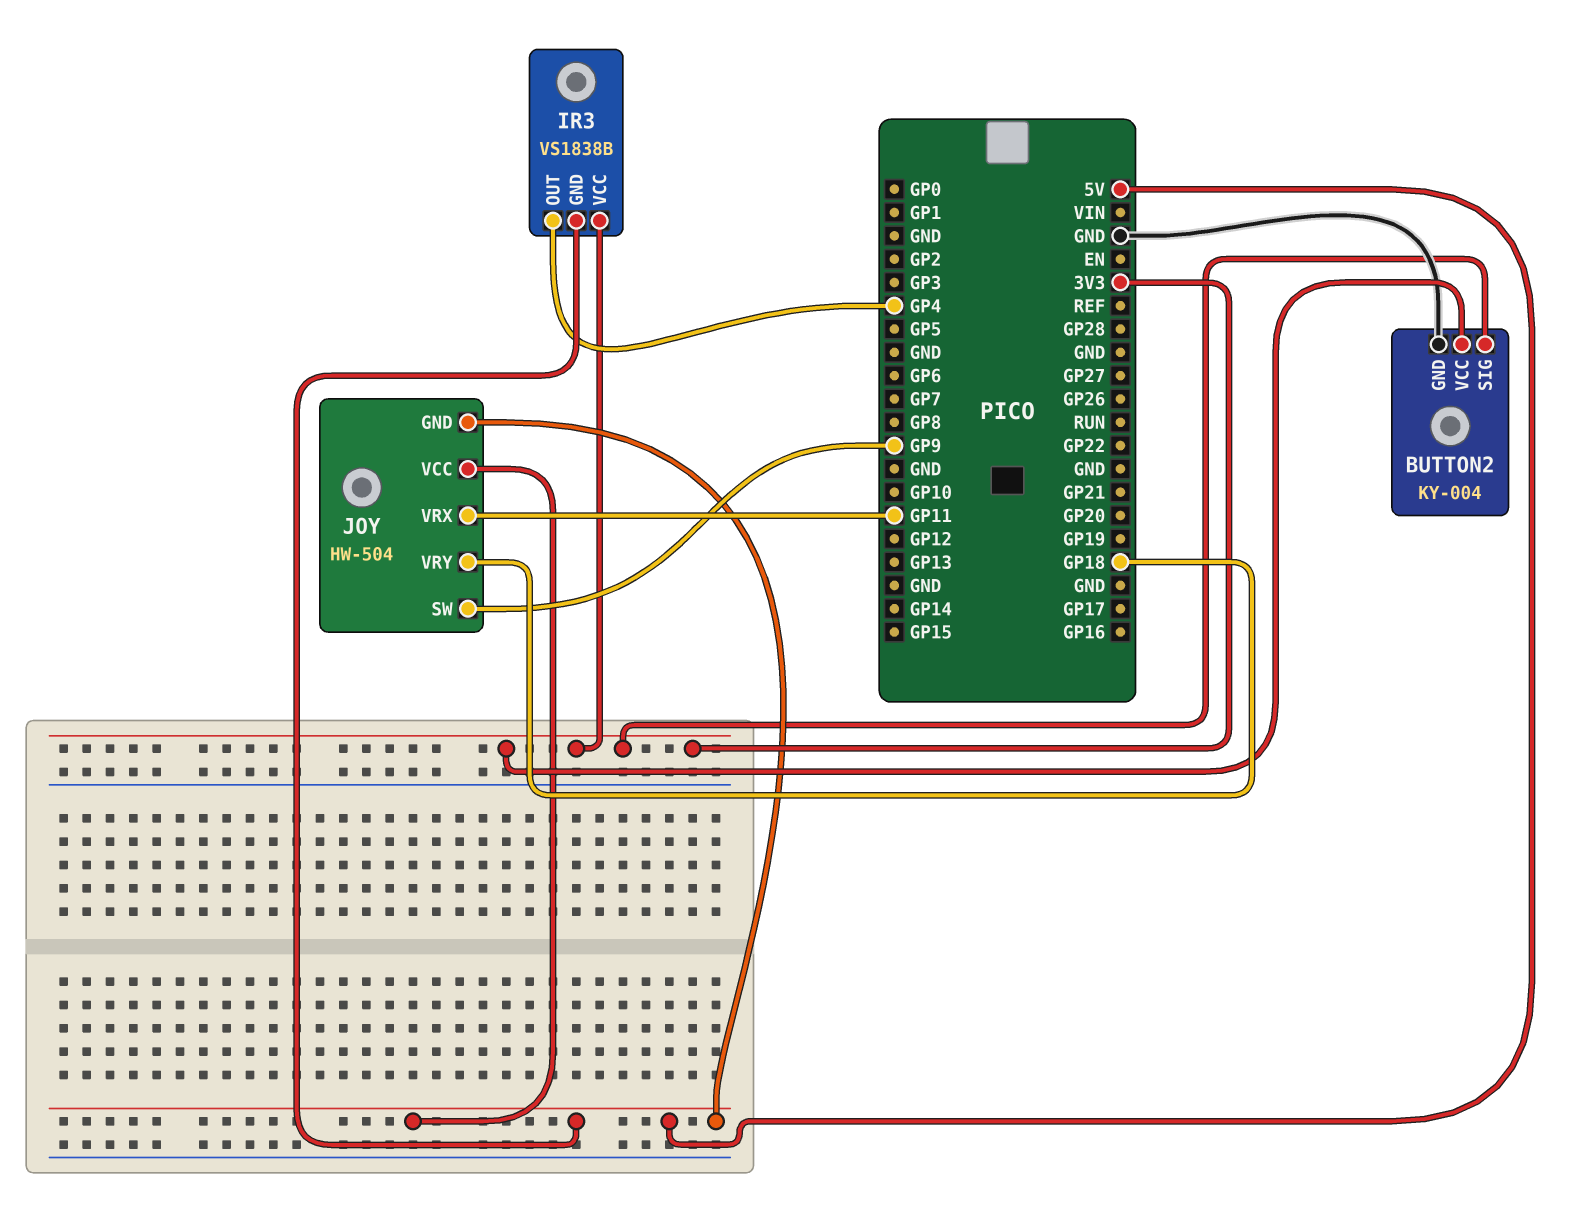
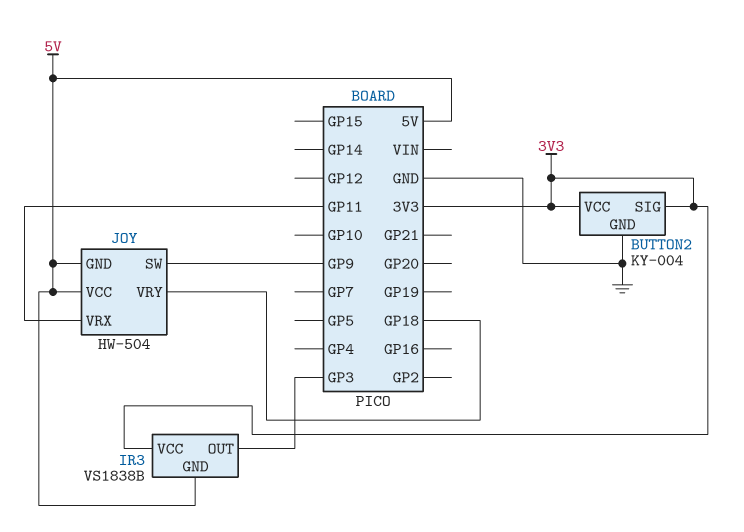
IR3 pin OUT: GP4 -> GP3

